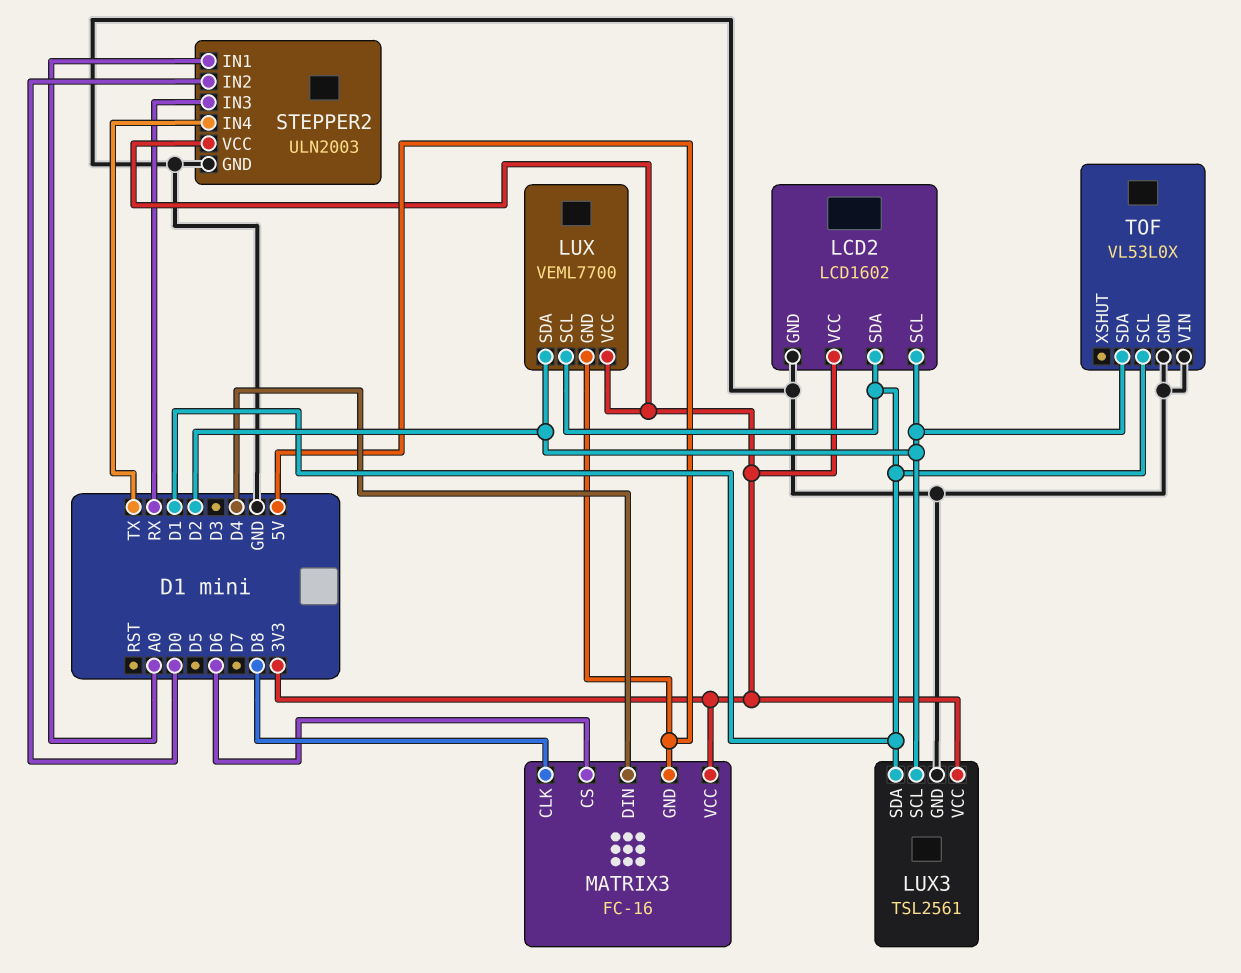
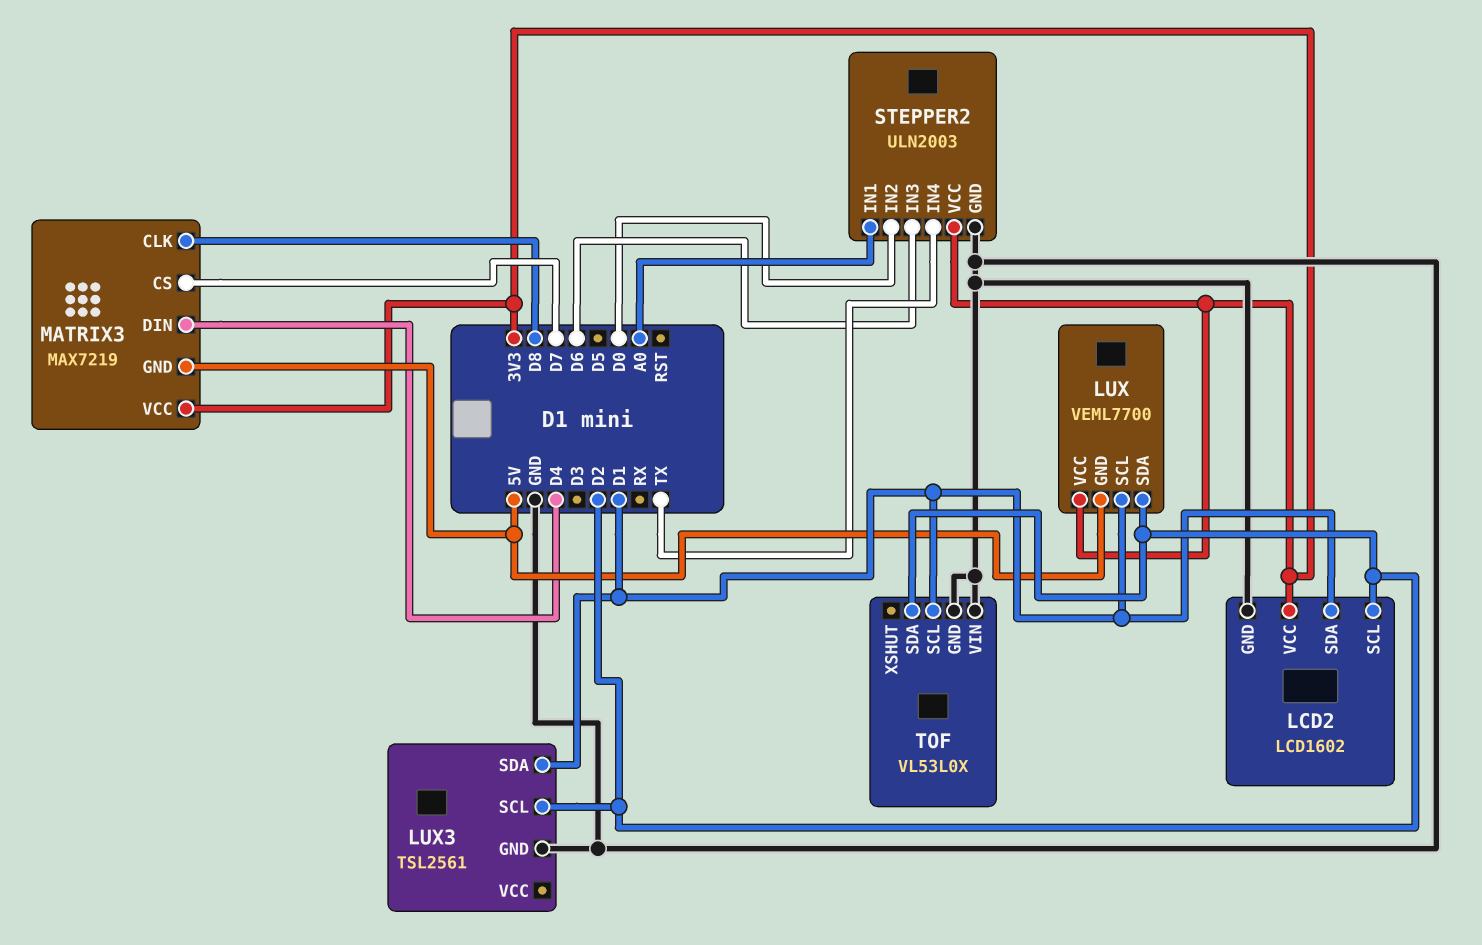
LUX3 pin VCC: 3V3 -> none
MATRIX3: FC-16 -> MAX7219
MATRIX3 pin CS: D6 -> D7
STEPPER2 pin IN3: RX -> D6

